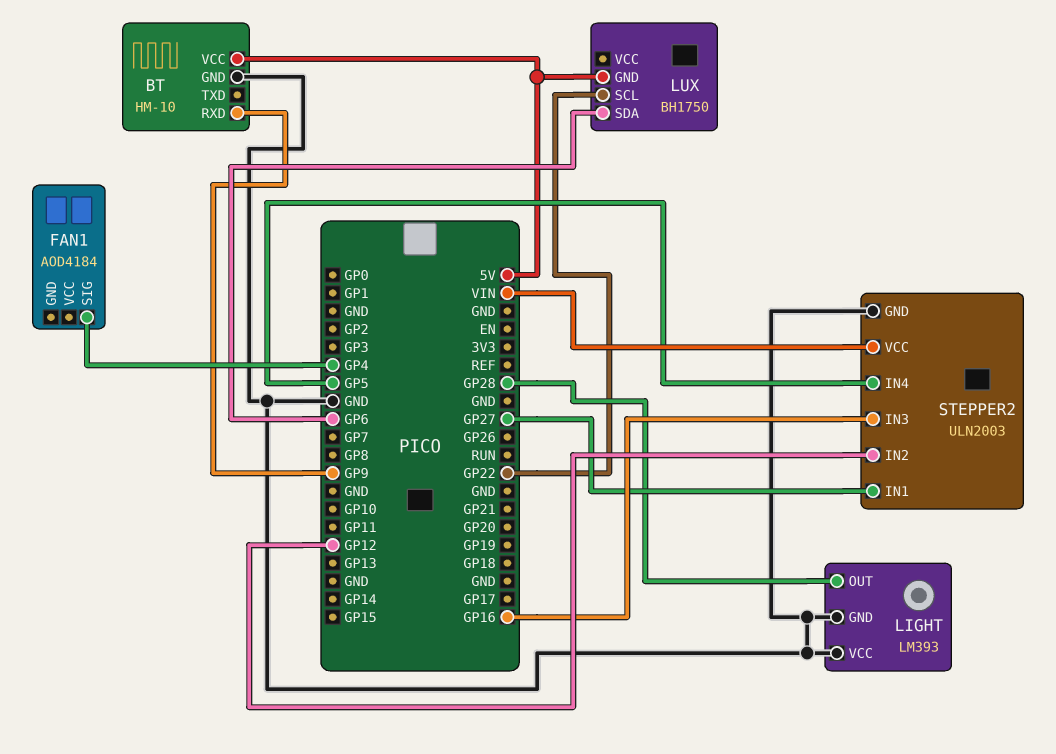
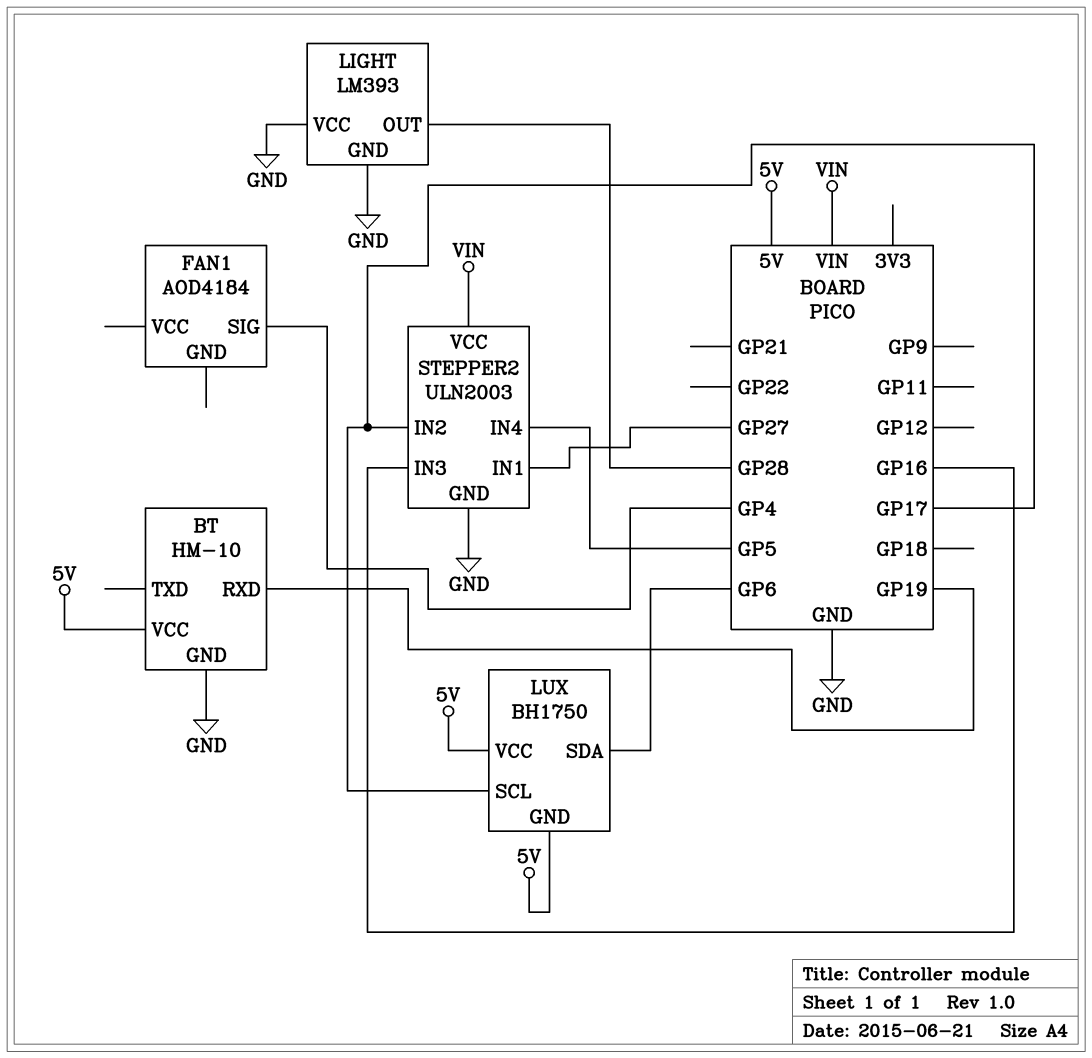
BT pin RXD: GP9 -> GP19
LUX pin SCL: GP22 -> GP17
LUX pin VCC: none -> 5V
STEPPER2 pin IN2: GP12 -> GP17

